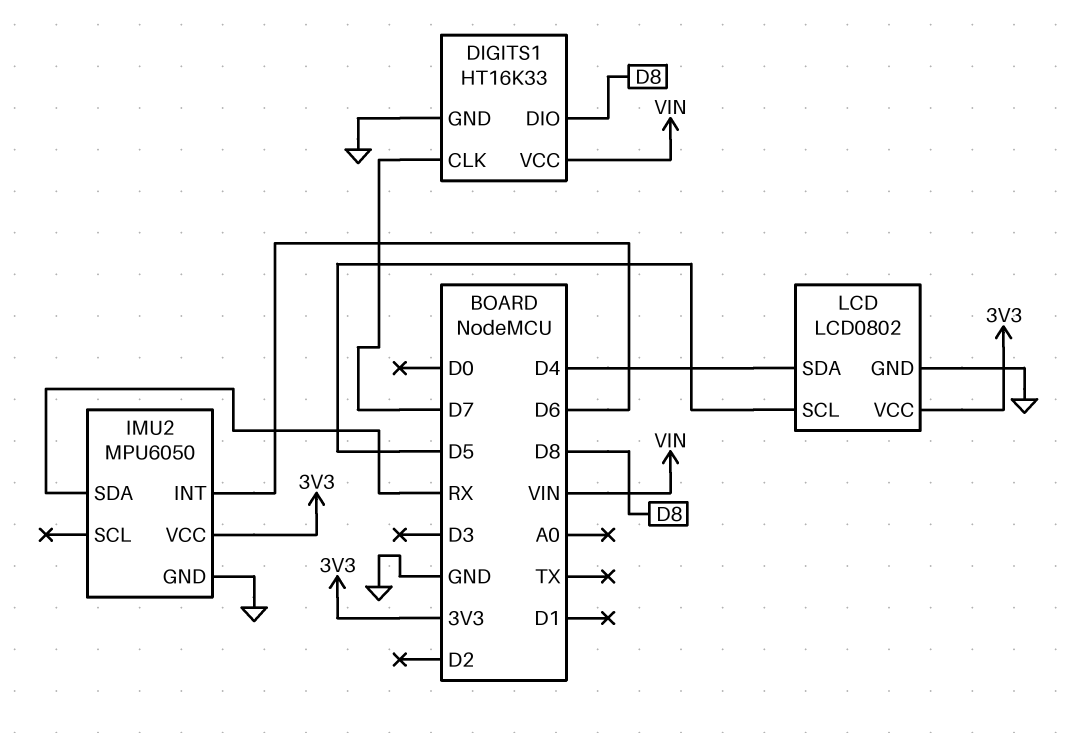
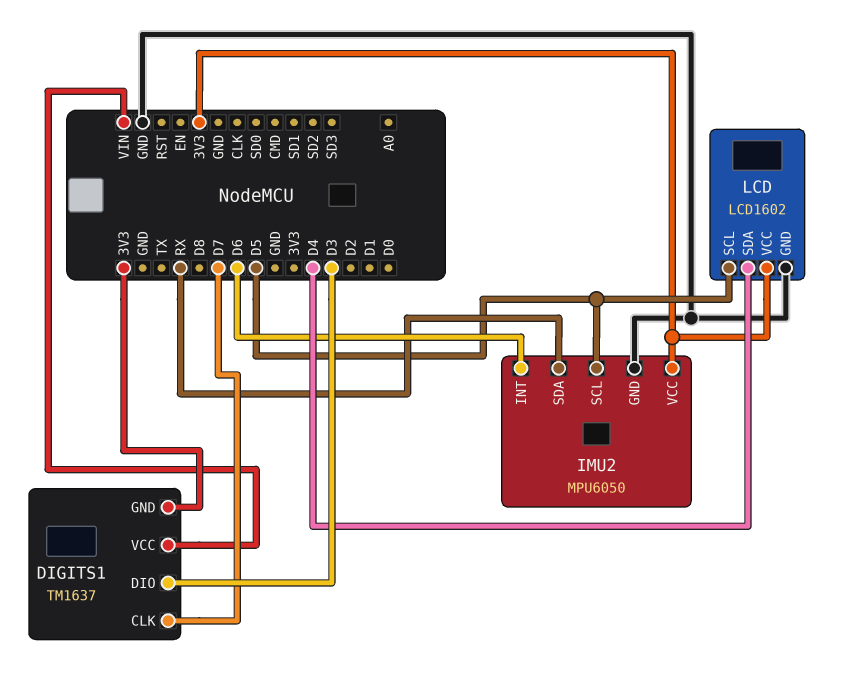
DIGITS1: HT16K33 -> TM1637
DIGITS1 pin DIO: D8 -> D3
DIGITS1 pin GND: GND -> 3V3
IMU2 pin SCL: none -> D5
LCD: LCD0802 -> LCD1602

